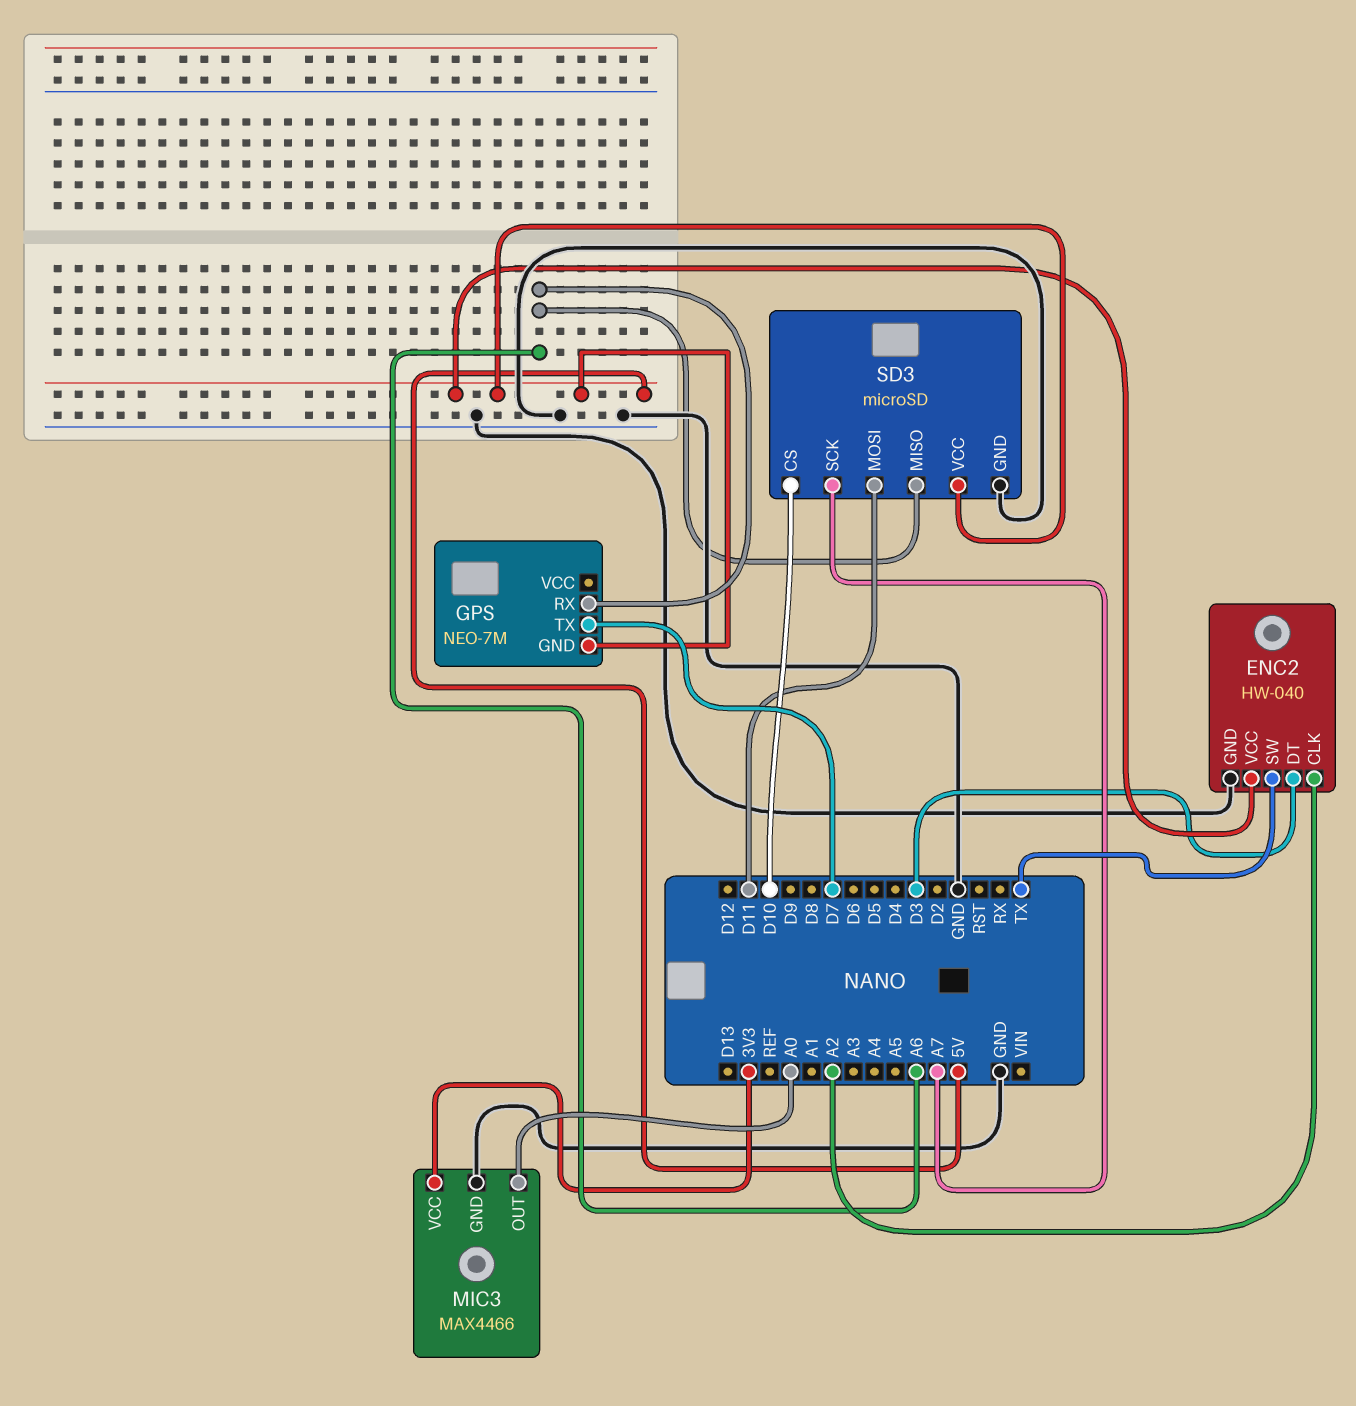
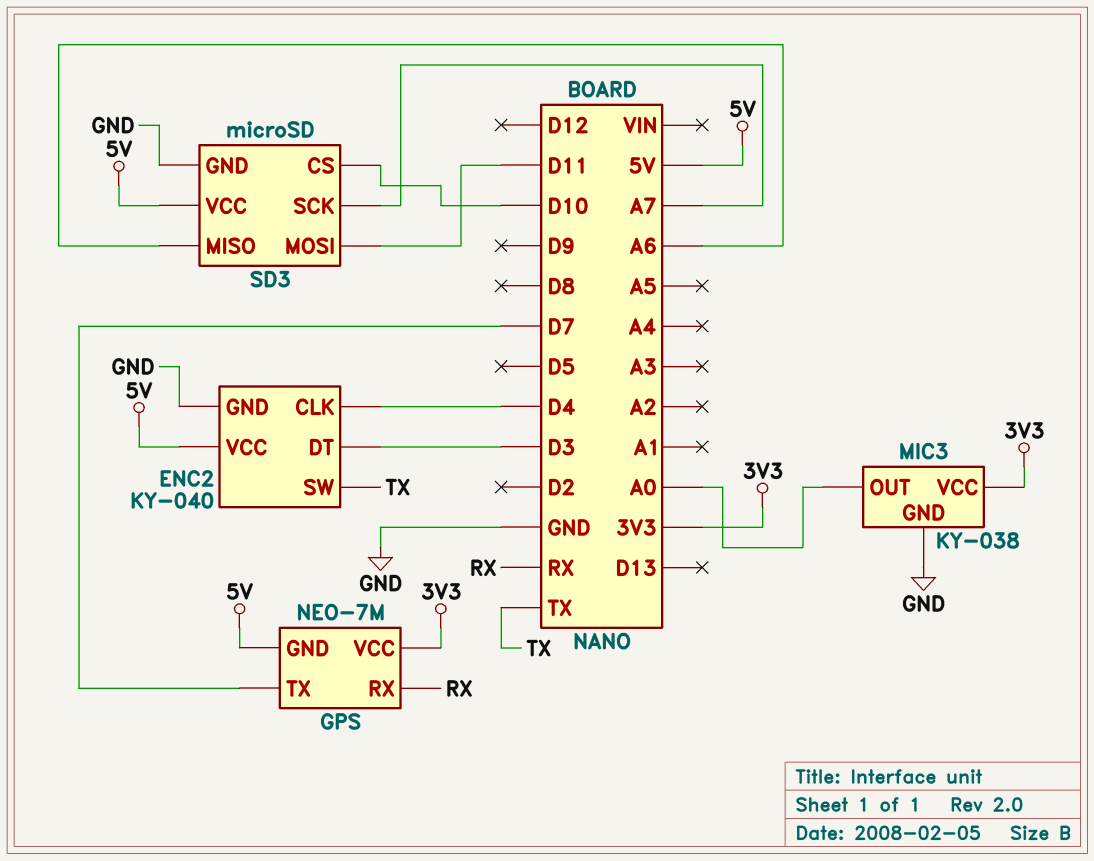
ENC2: HW-040 -> KY-040
ENC2 pin CLK: A2 -> D4
GPS pin RX: A6 -> RX
GPS pin VCC: none -> 3V3
MIC3: MAX4466 -> KY-038

